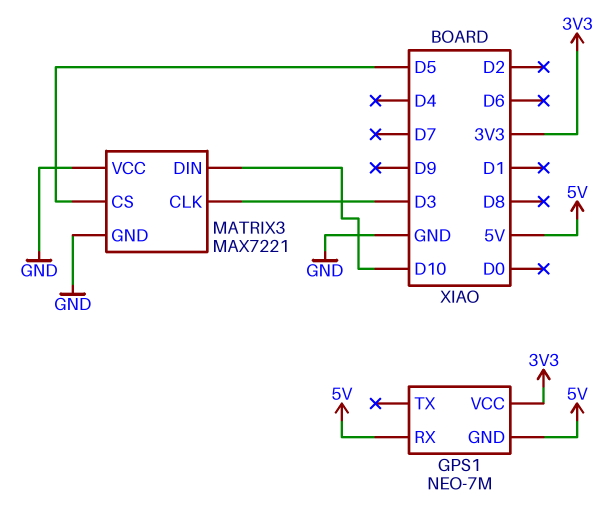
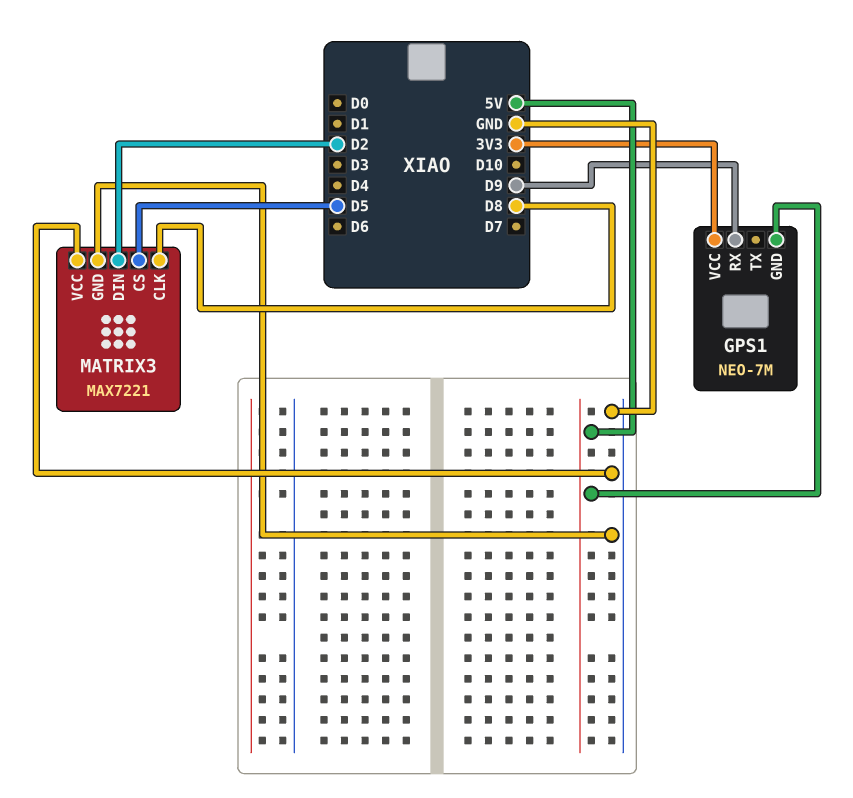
GPS1 pin RX: 5V -> D9
MATRIX3 pin CLK: D3 -> D8
MATRIX3 pin DIN: D10 -> D2

